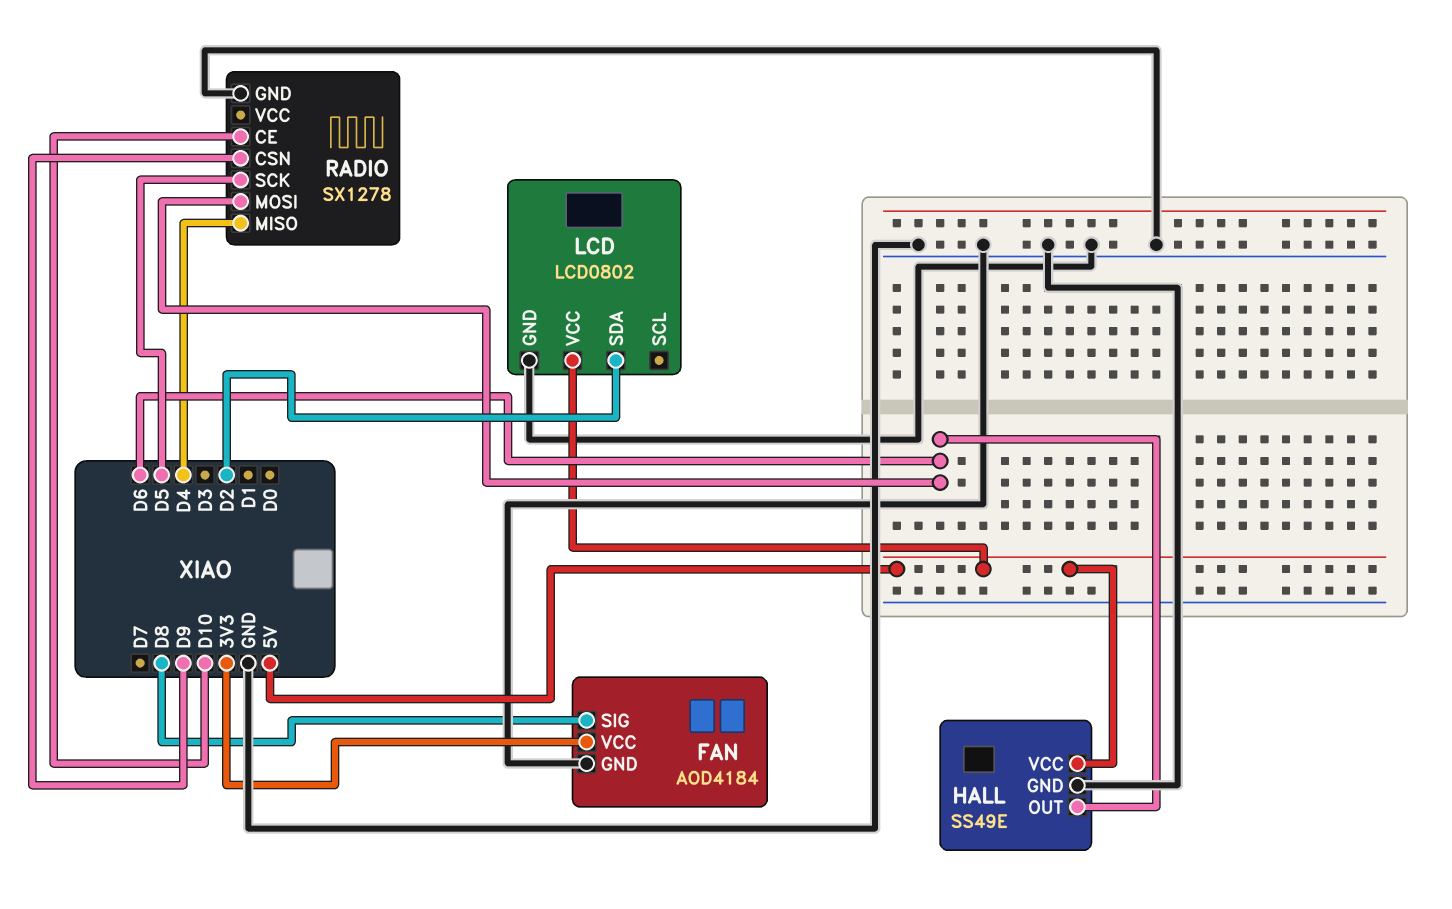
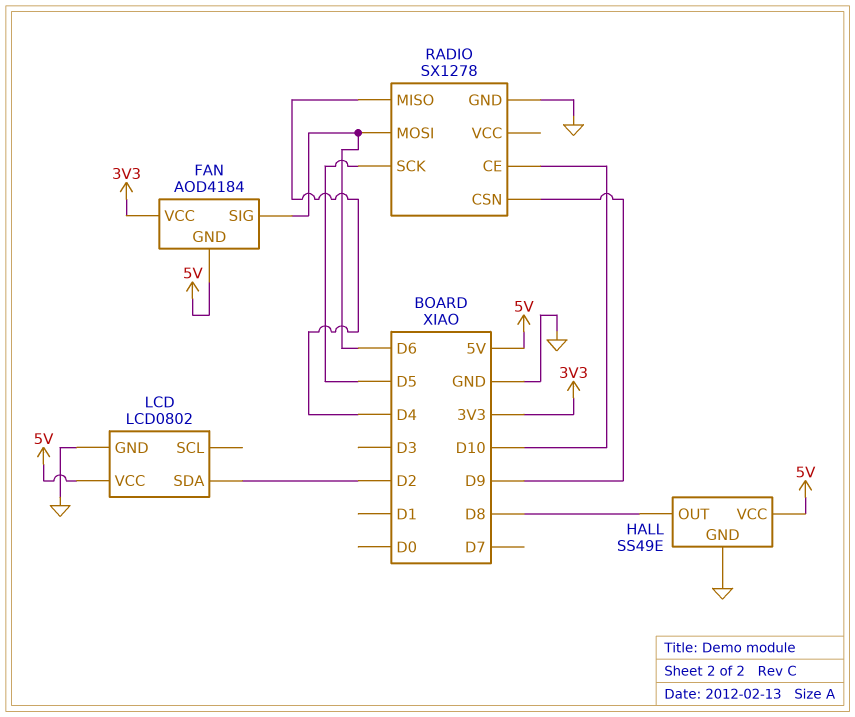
FAN pin GND: GND -> 5V
FAN pin SIG: D8 -> D6
HALL pin OUT: D6 -> D8

